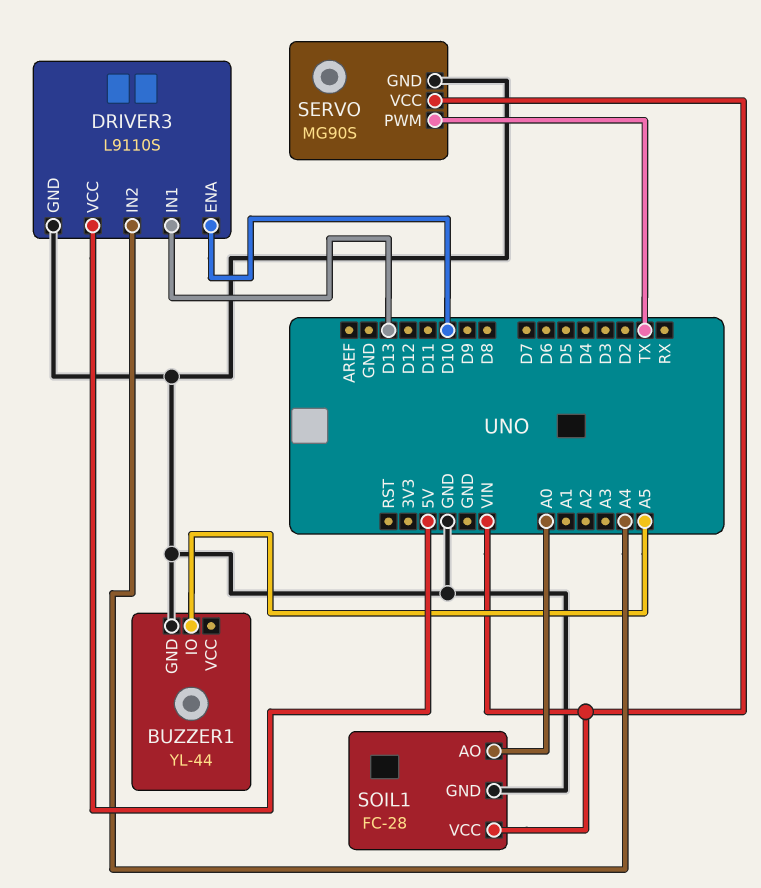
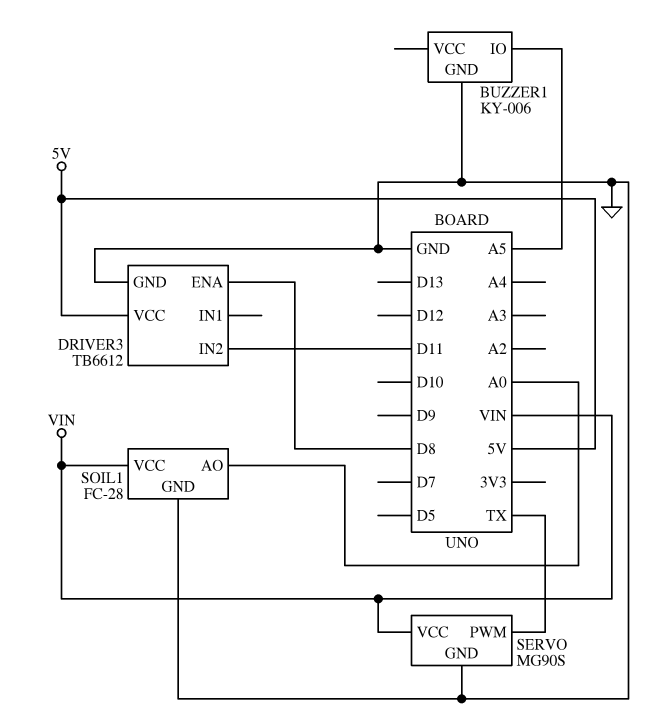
BUZZER1: YL-44 -> KY-006
DRIVER3: L9110S -> TB6612
DRIVER3 pin ENA: D10 -> D8
DRIVER3 pin IN1: D13 -> none
DRIVER3 pin IN2: A4 -> D11

